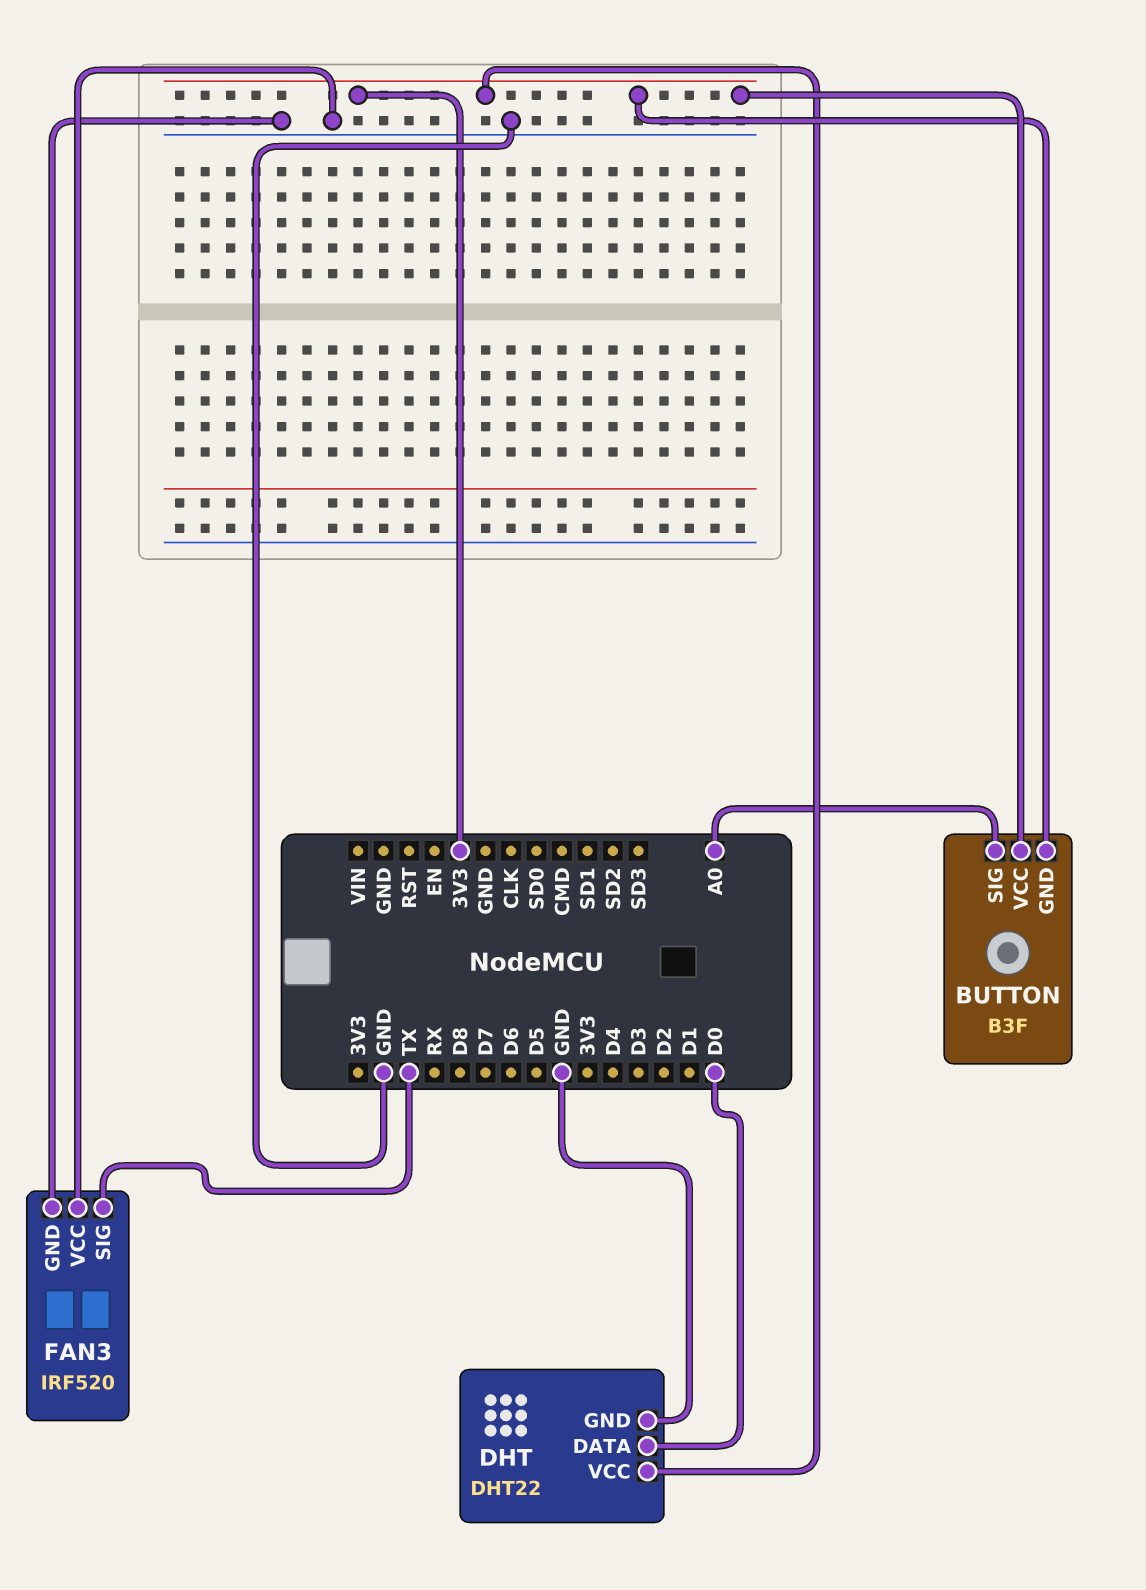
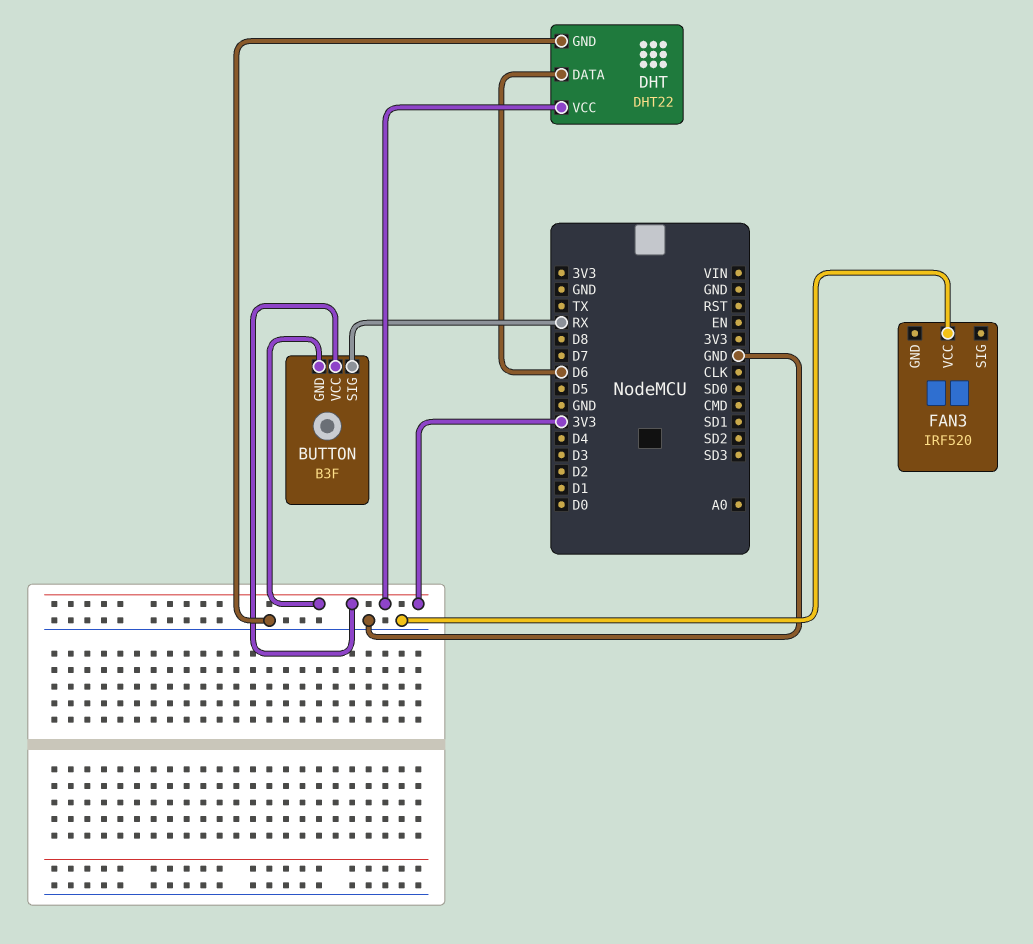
BUTTON pin SIG: A0 -> RX
DHT pin DATA: D0 -> D6
FAN3 pin GND: GND -> none
FAN3 pin SIG: TX -> none

